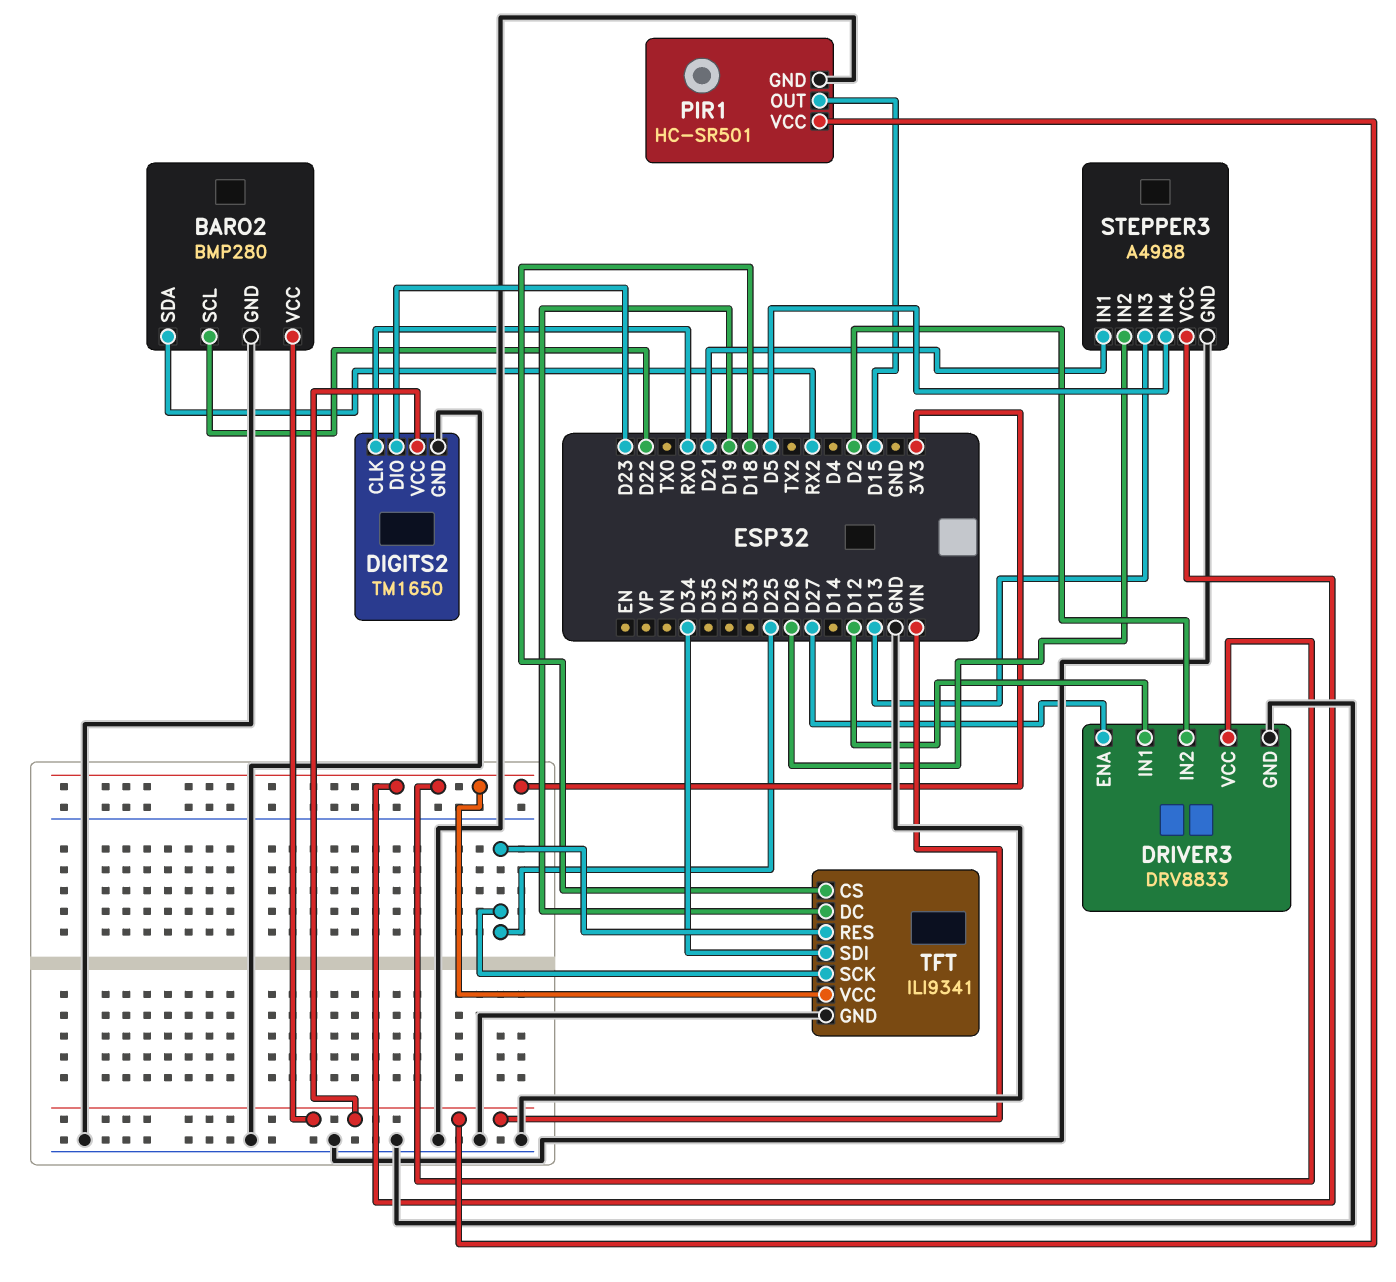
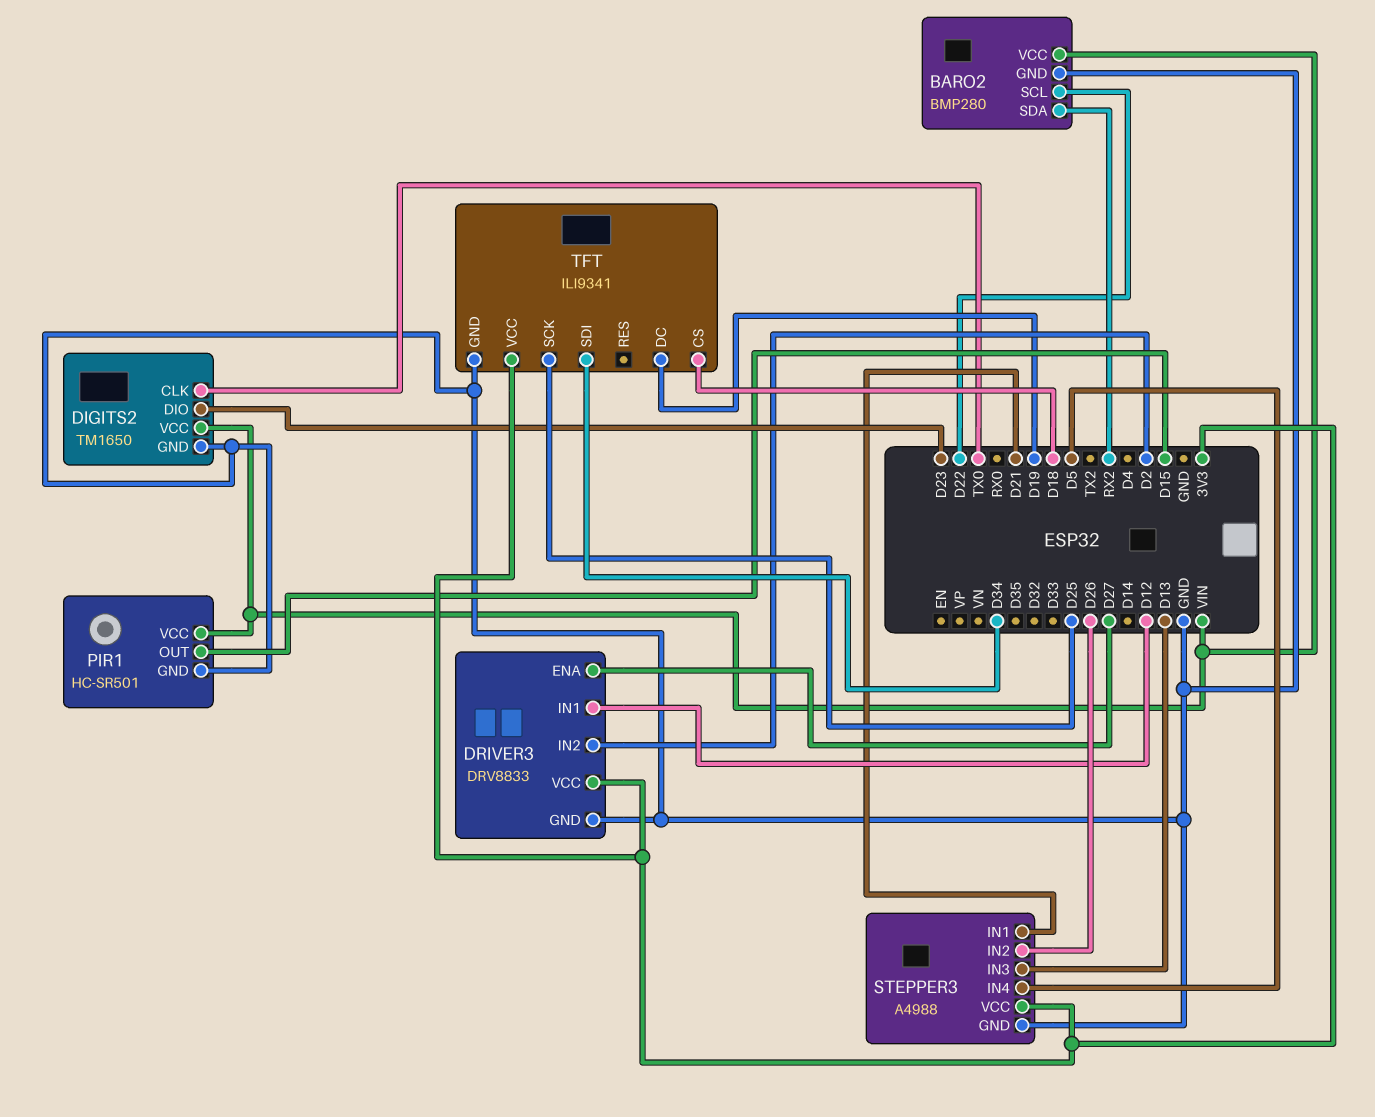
DIGITS2 pin CLK: RX0 -> TX0
TFT pin RES: D25 -> none

